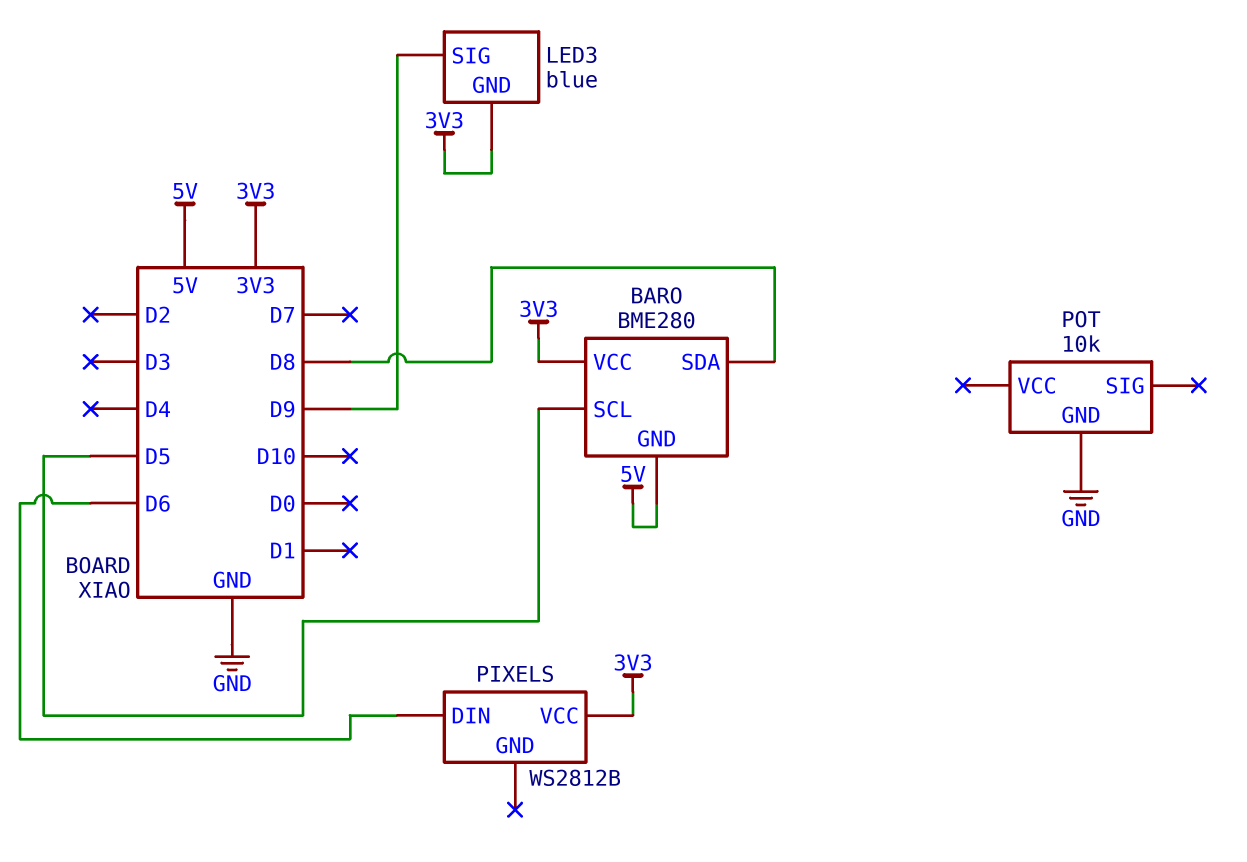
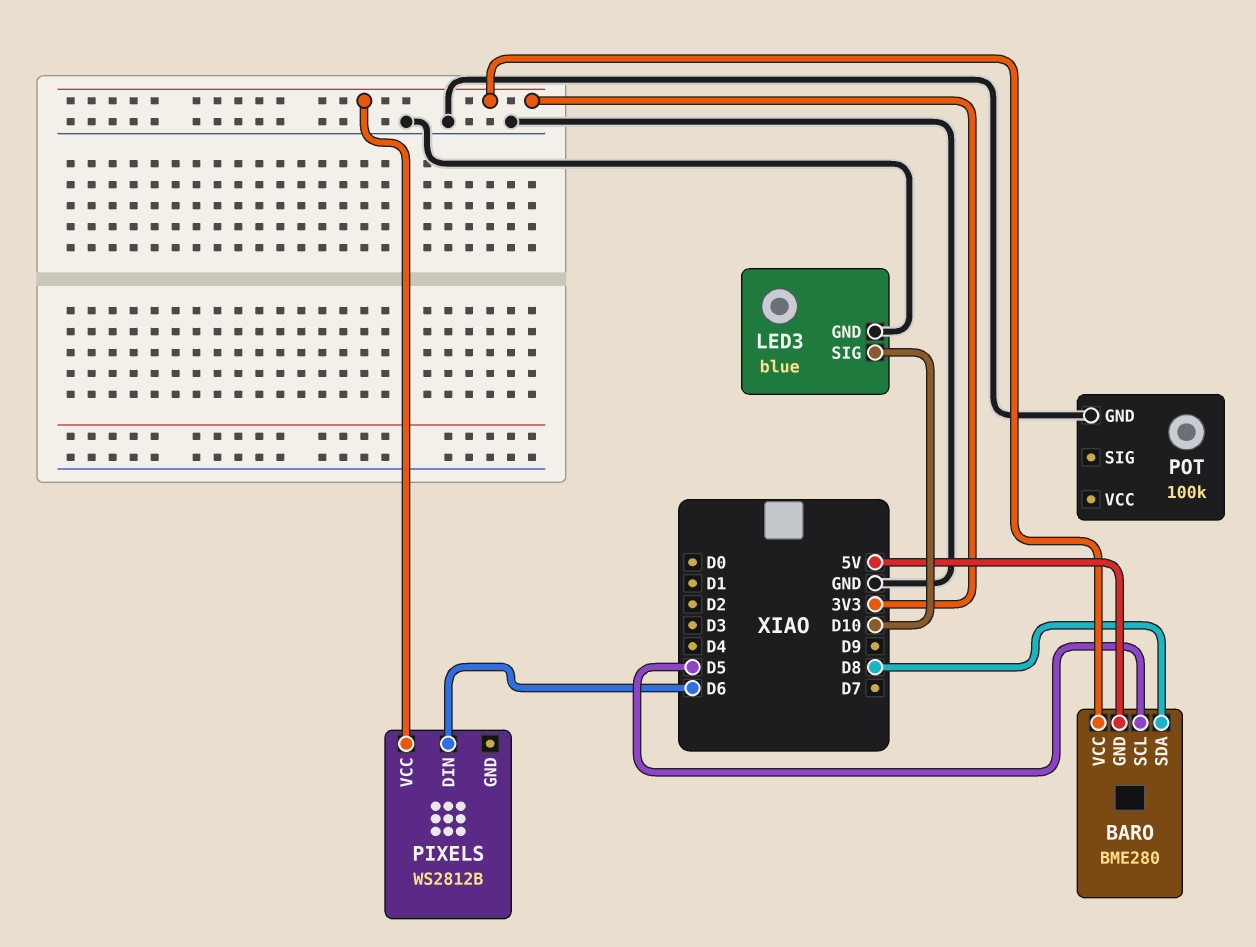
LED3 pin GND: 3V3 -> GND
LED3 pin SIG: D9 -> D10
POT: 10k -> 100k

